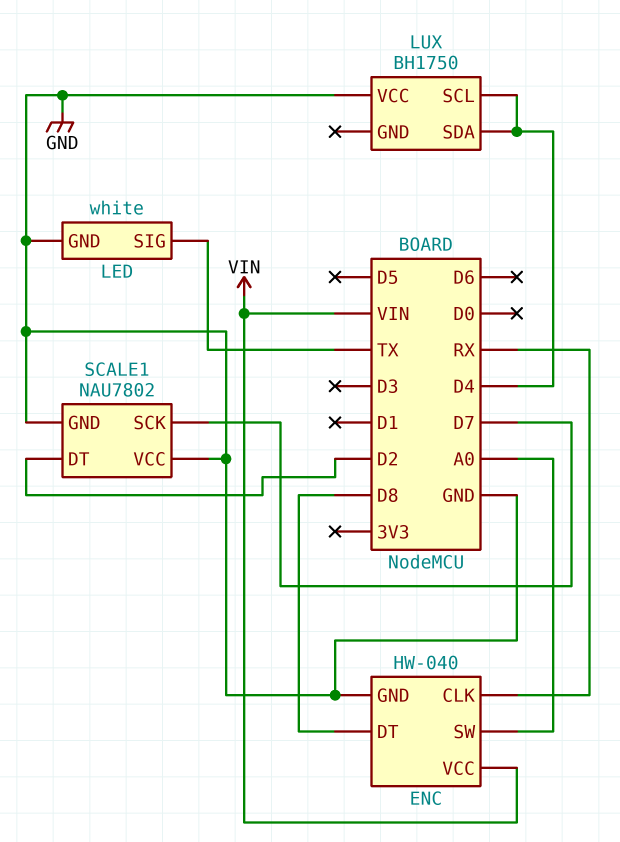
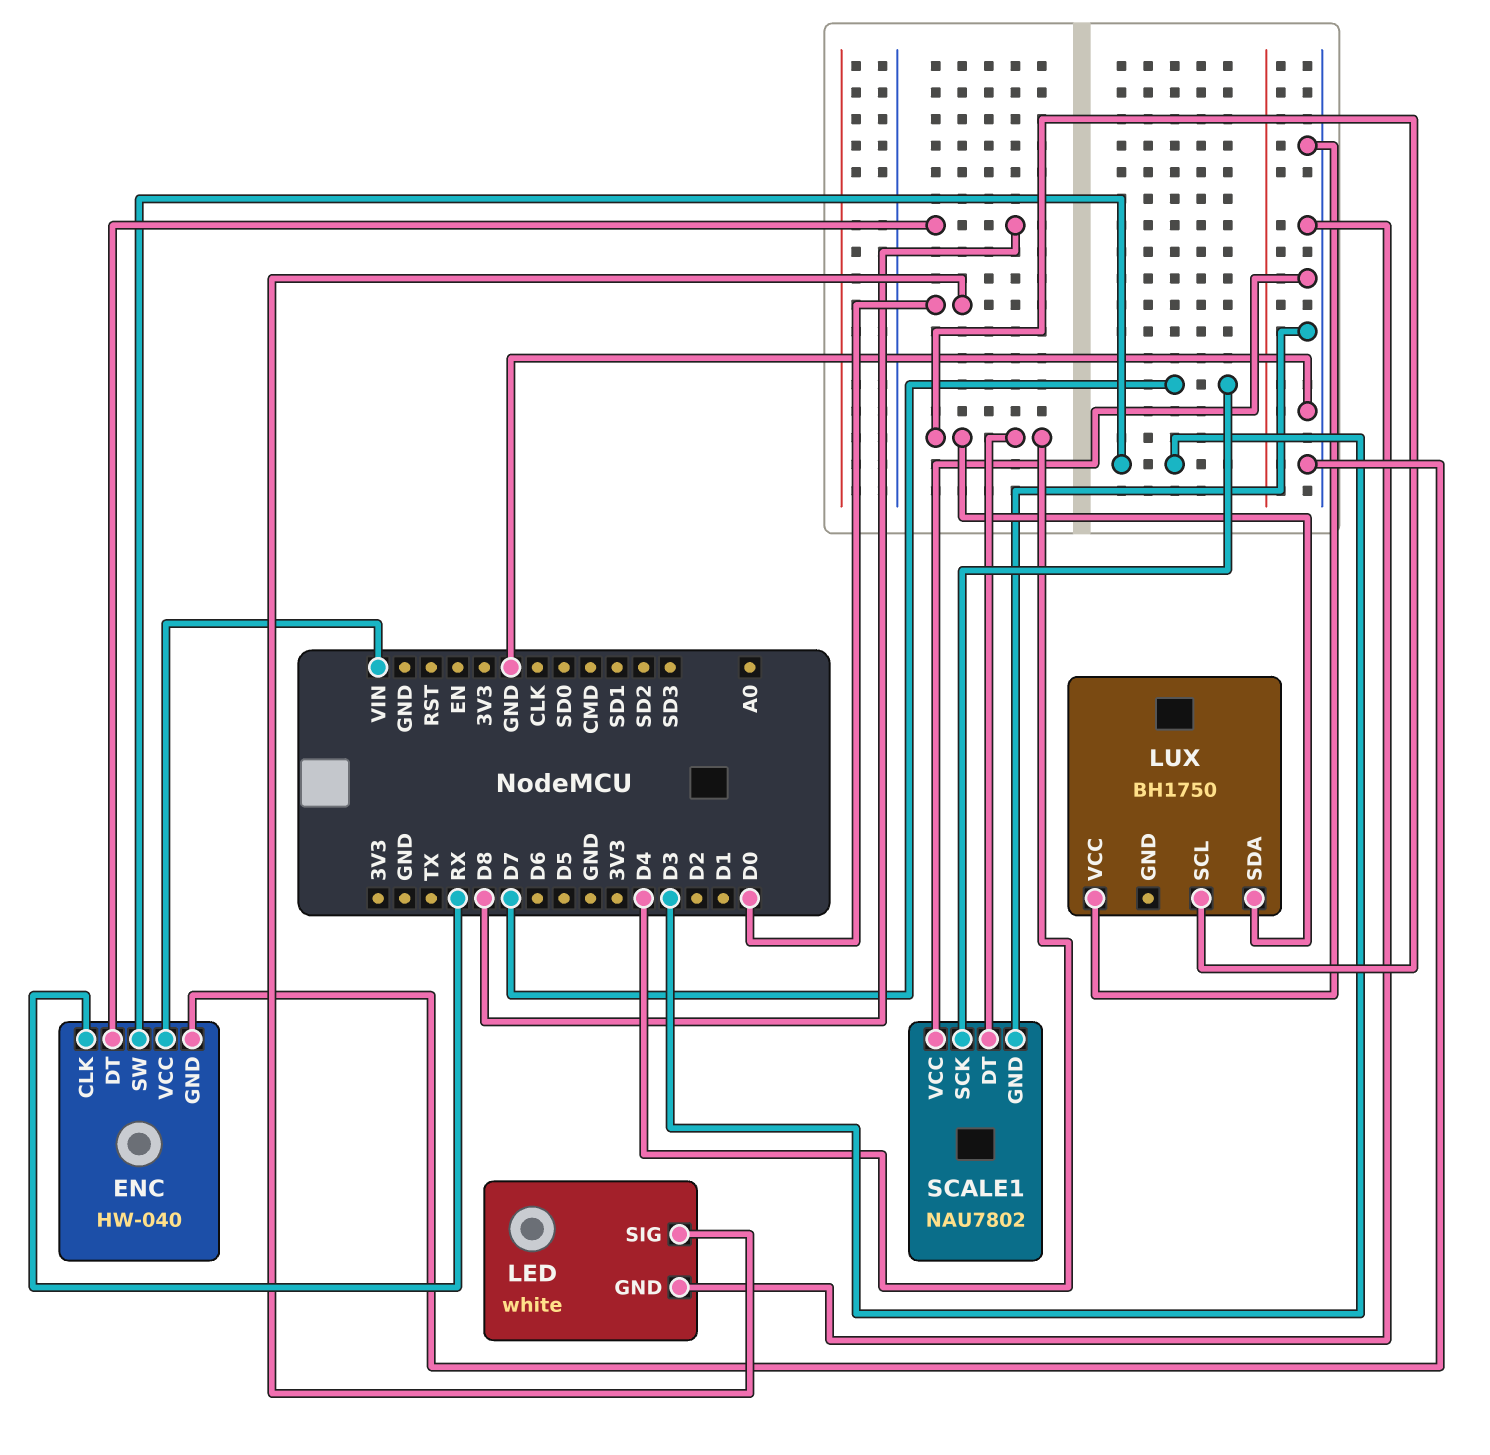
ENC pin SW: A0 -> D3
LED pin SIG: TX -> D0
SCALE1 pin DT: D2 -> D4

